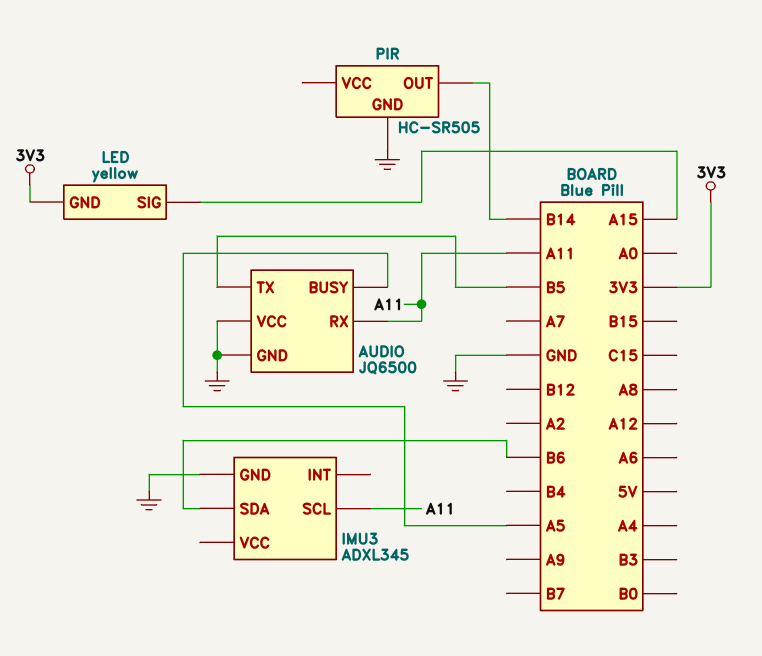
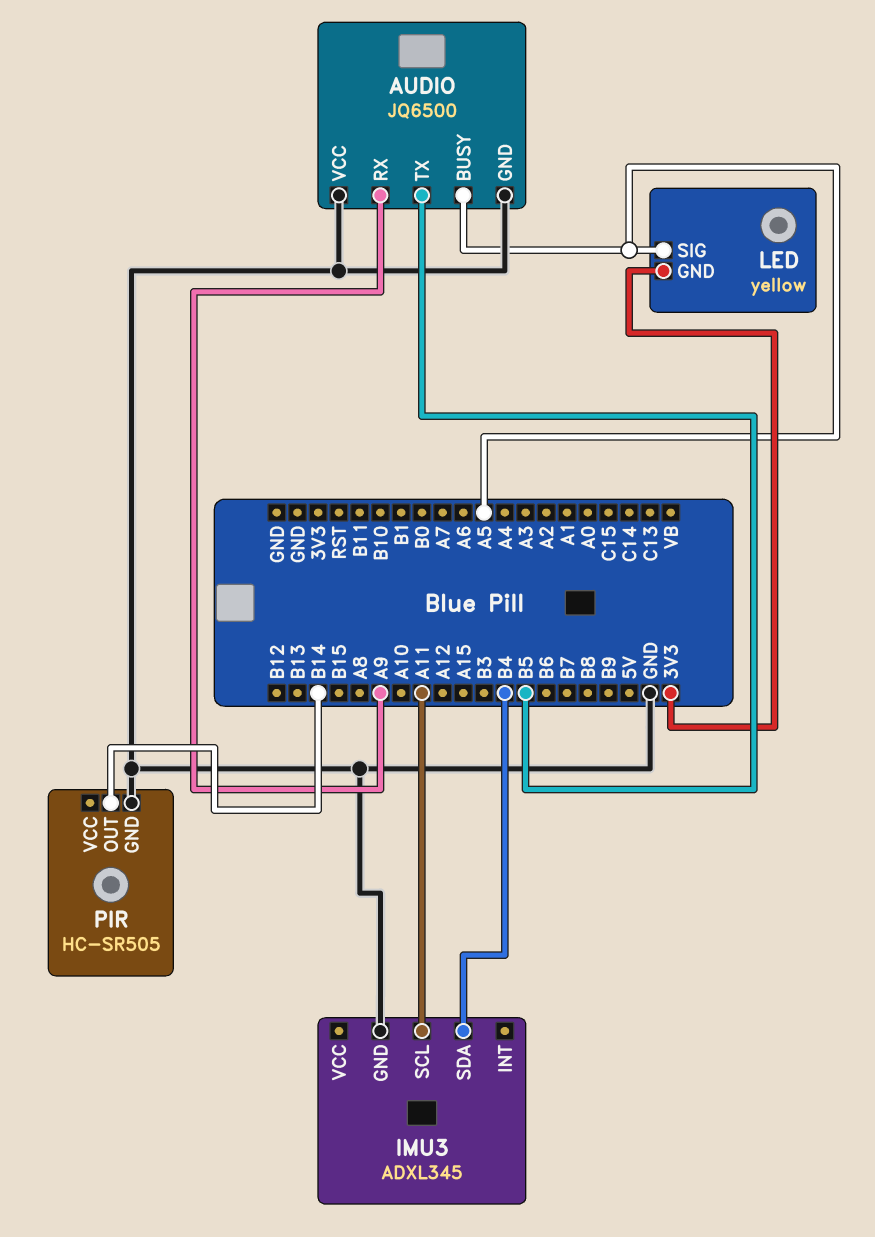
AUDIO pin RX: A11 -> A9
IMU3 pin SDA: B6 -> B4
LED pin SIG: A15 -> A5

